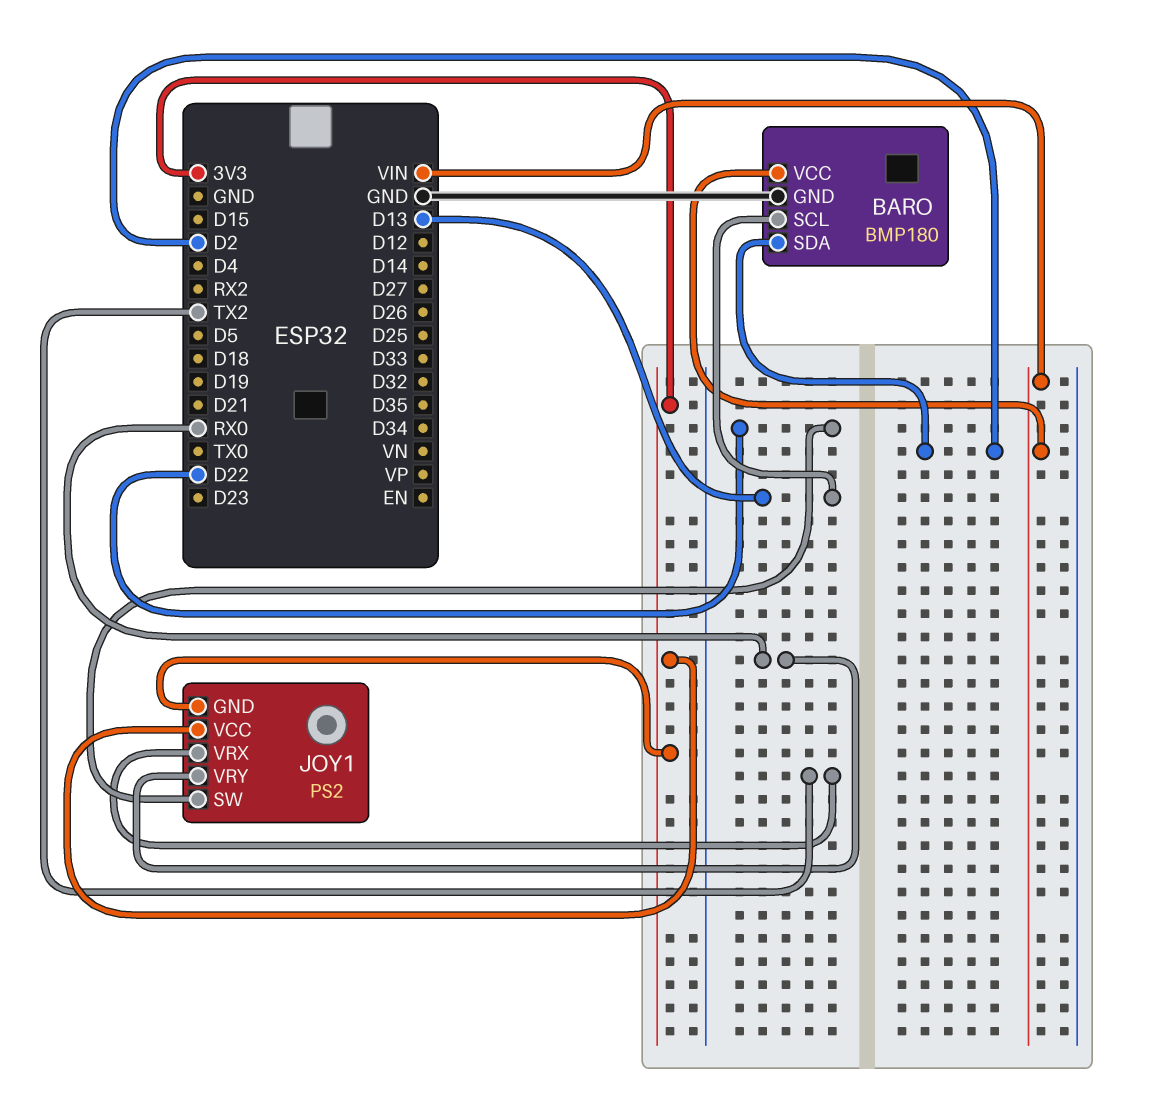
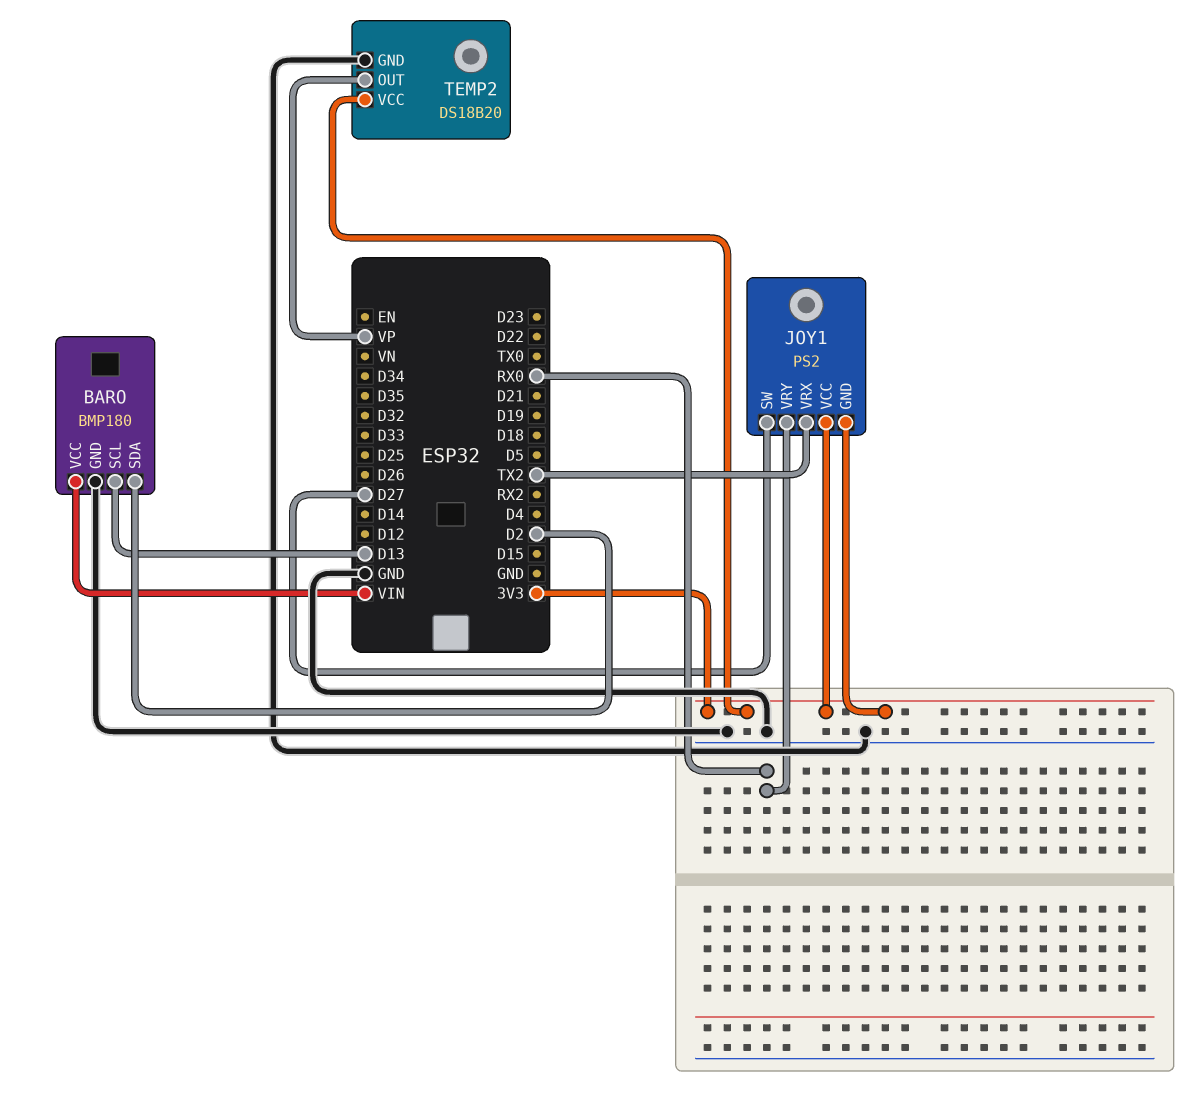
JOY1 pin SW: D22 -> D27
TEMP2: none -> DS18B20
TEMP2 pin GND: none -> GND
TEMP2 pin OUT: none -> VP
TEMP2 pin VCC: none -> 3V3

